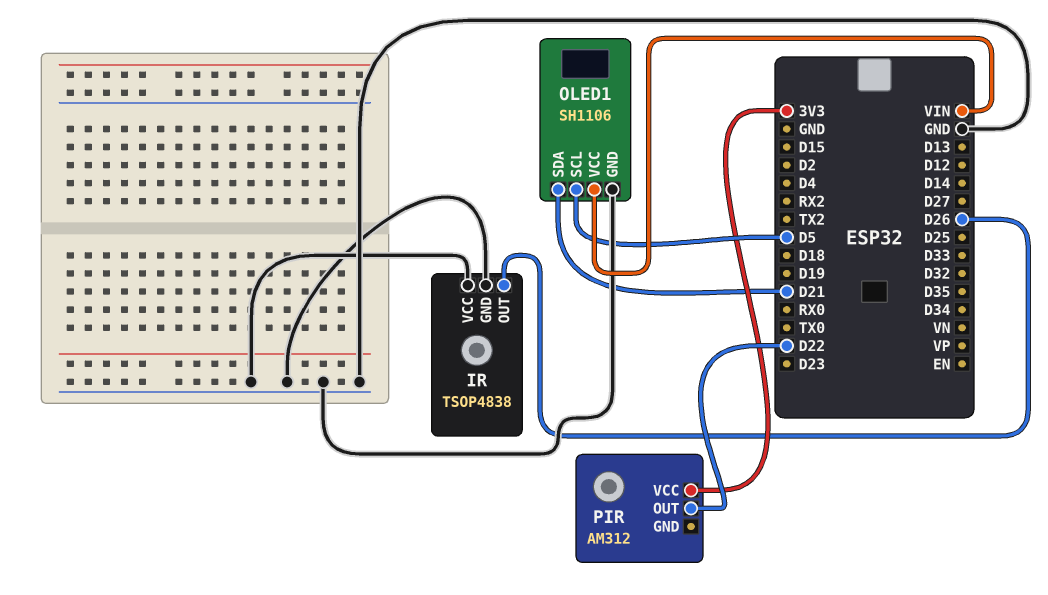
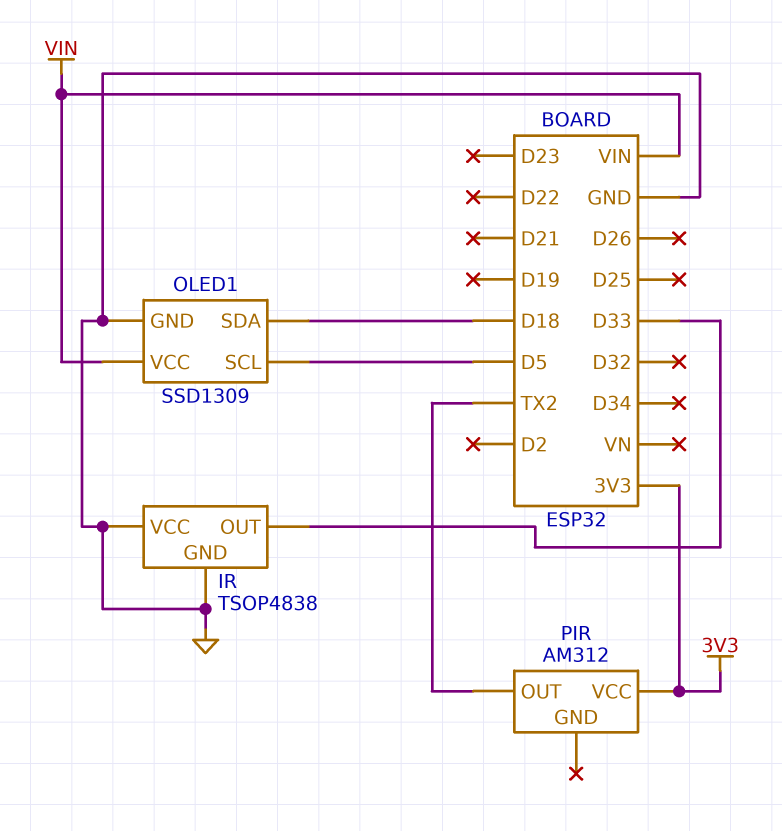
IR pin OUT: D26 -> D33
OLED1: SH1106 -> SSD1309
OLED1 pin SDA: D21 -> D18
PIR pin OUT: D22 -> TX2

